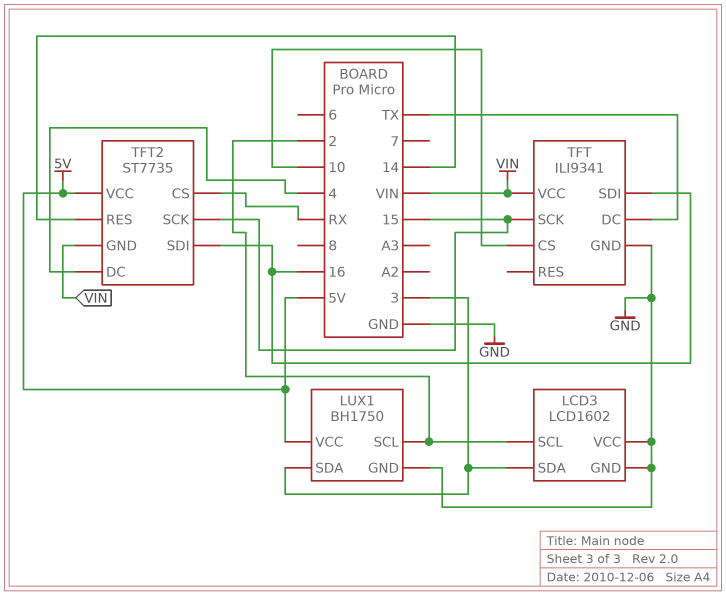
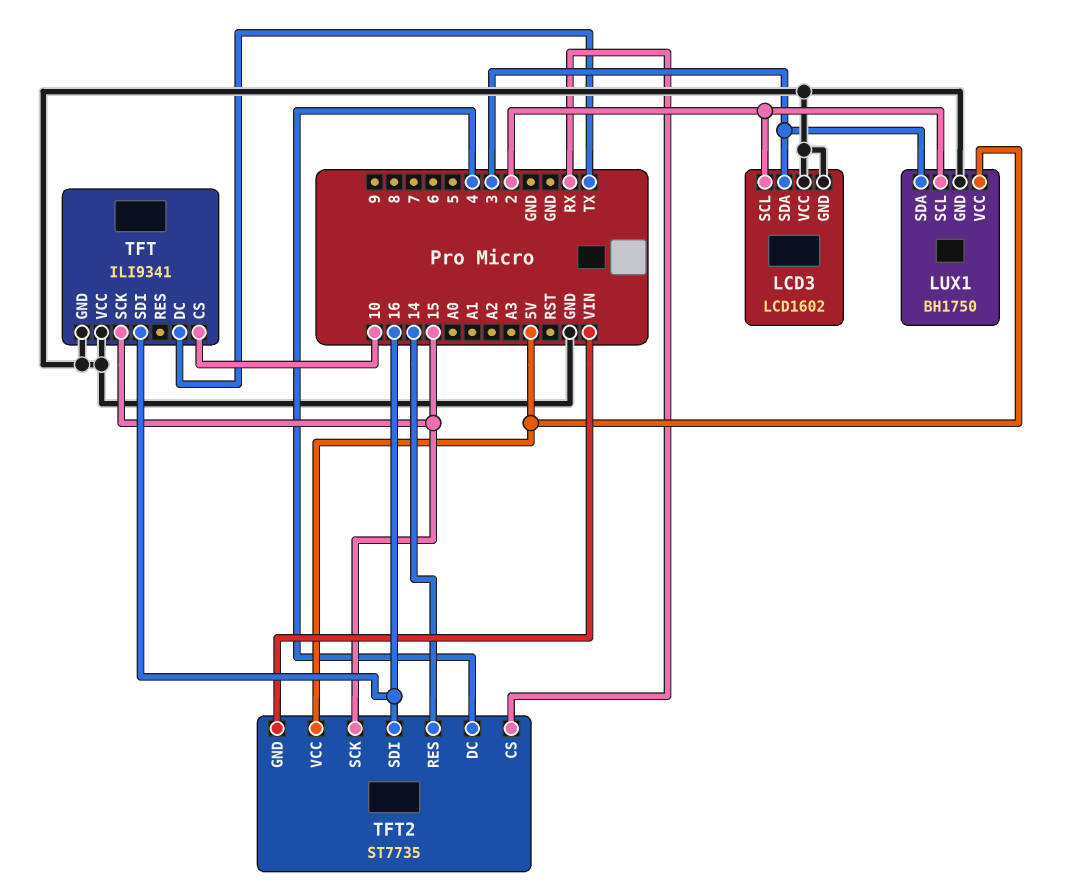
TFT pin VCC: VIN -> GND

